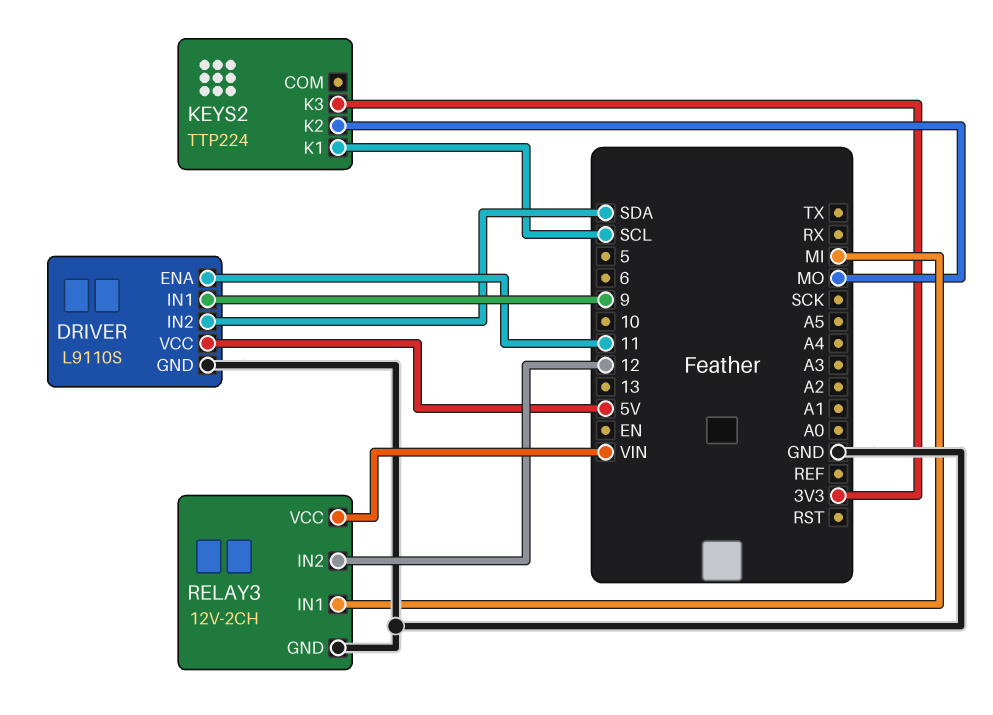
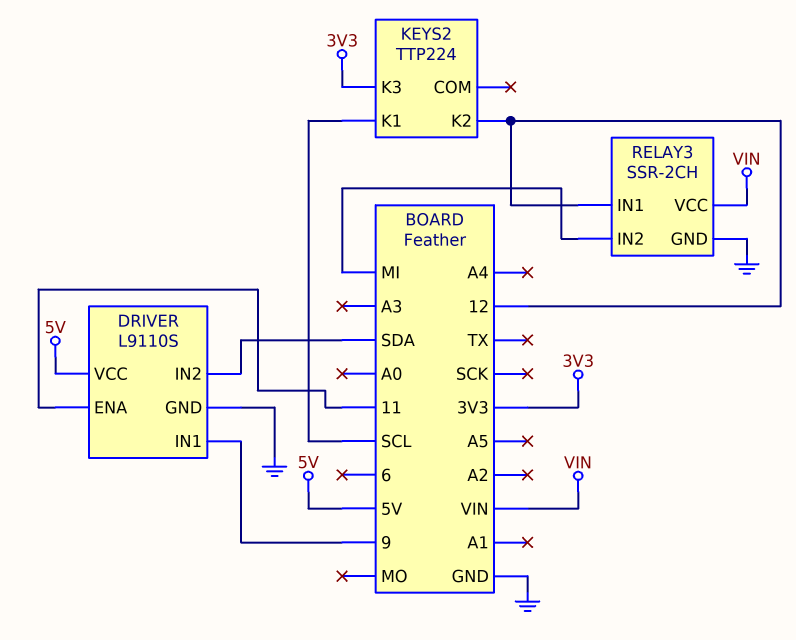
KEYS2 pin K2: MO -> 12
RELAY3: 12V-2CH -> SSR-2CH
RELAY3 pin IN1: MI -> 12
RELAY3 pin IN2: 12 -> MI

